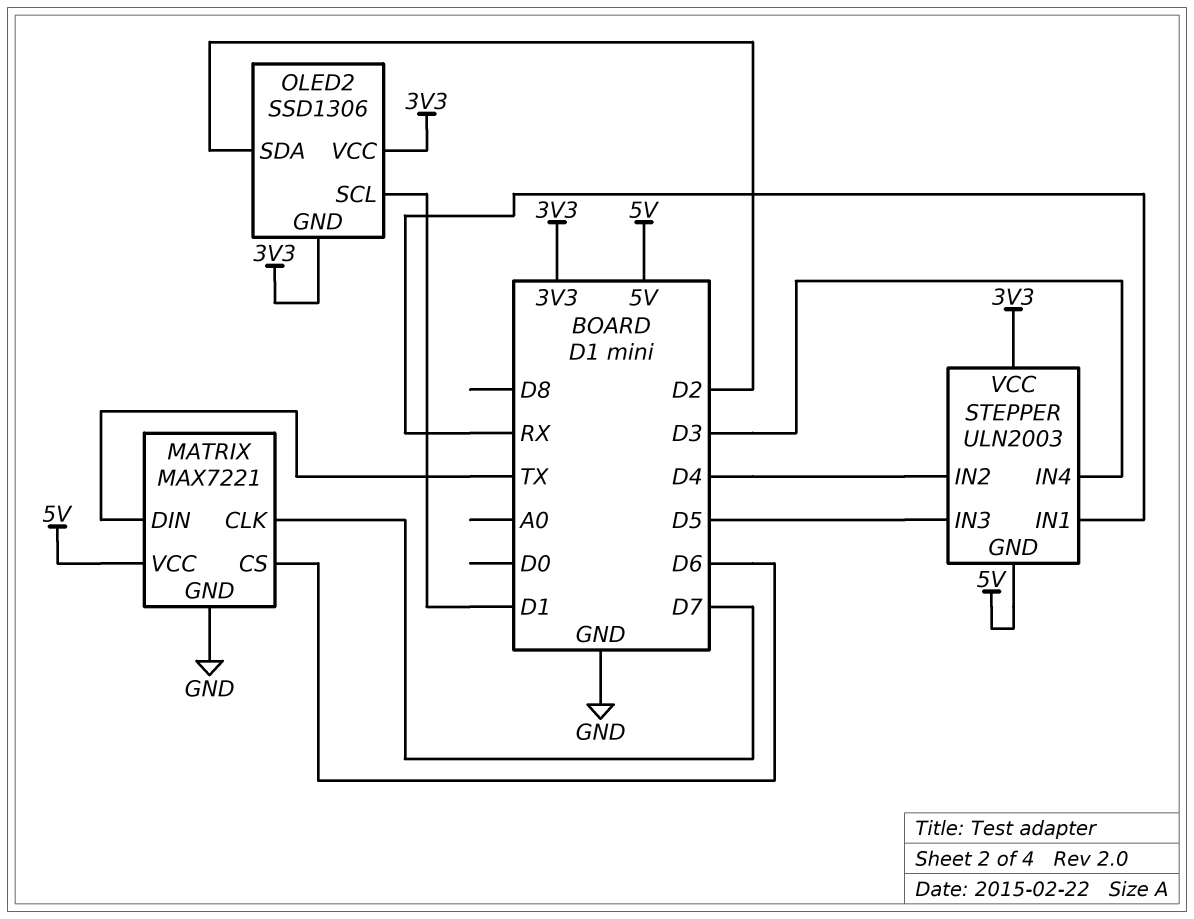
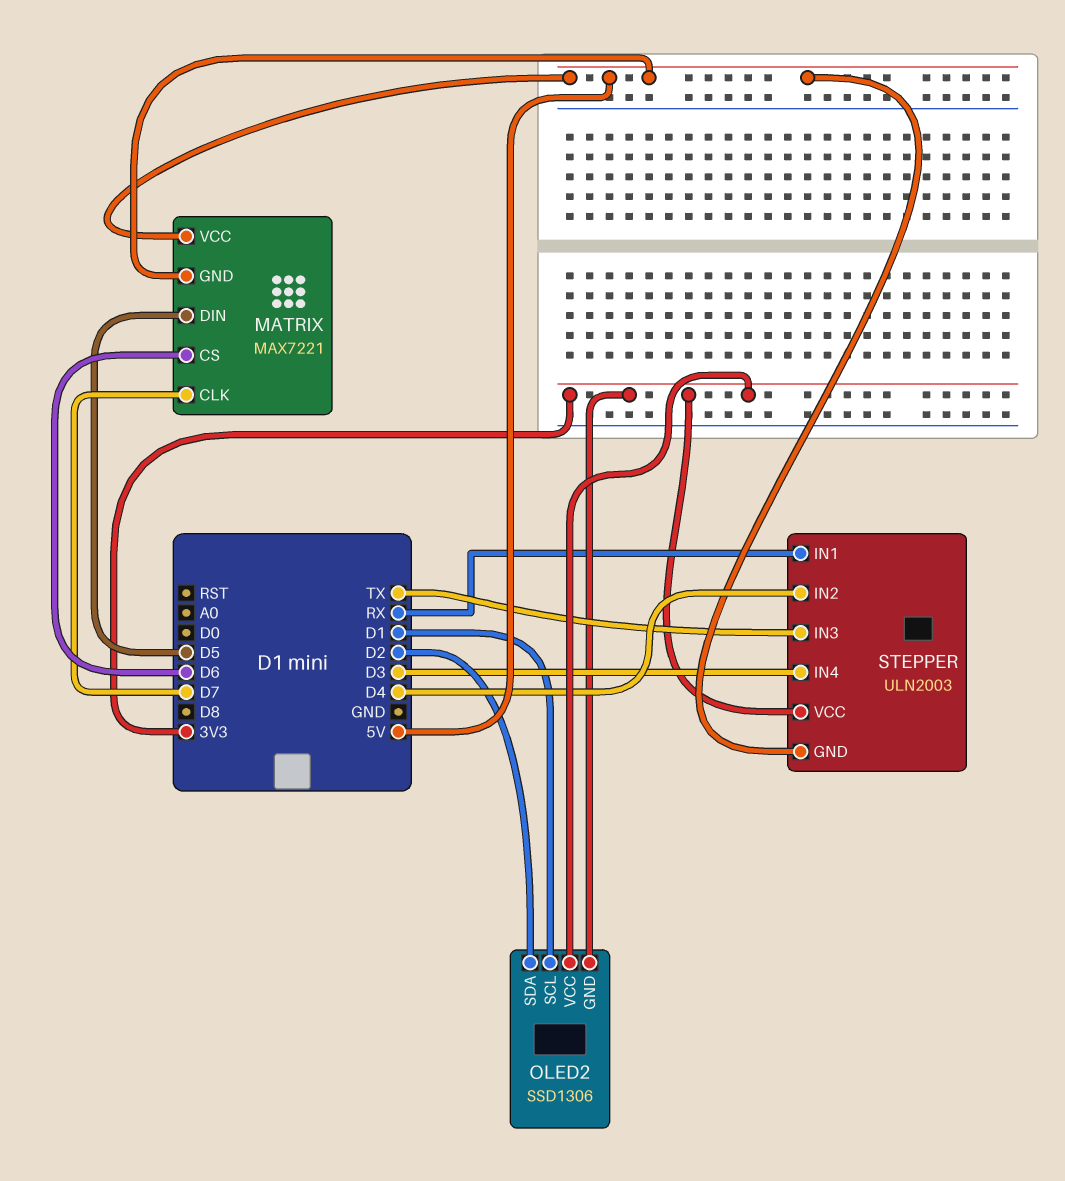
MATRIX pin DIN: TX -> D5
MATRIX pin GND: GND -> 5V
STEPPER pin IN3: D5 -> TX

